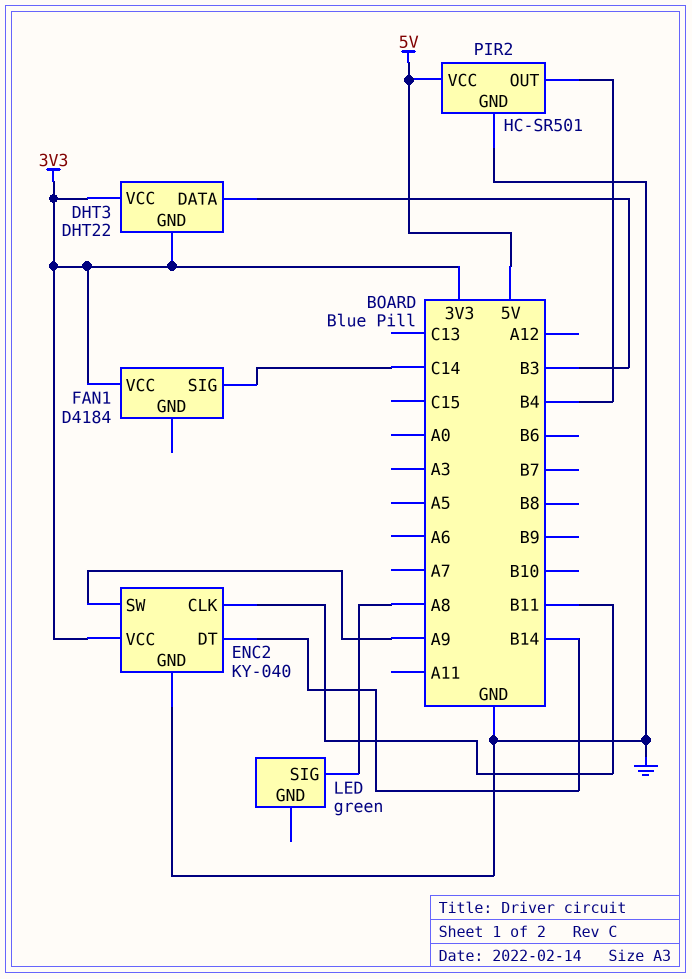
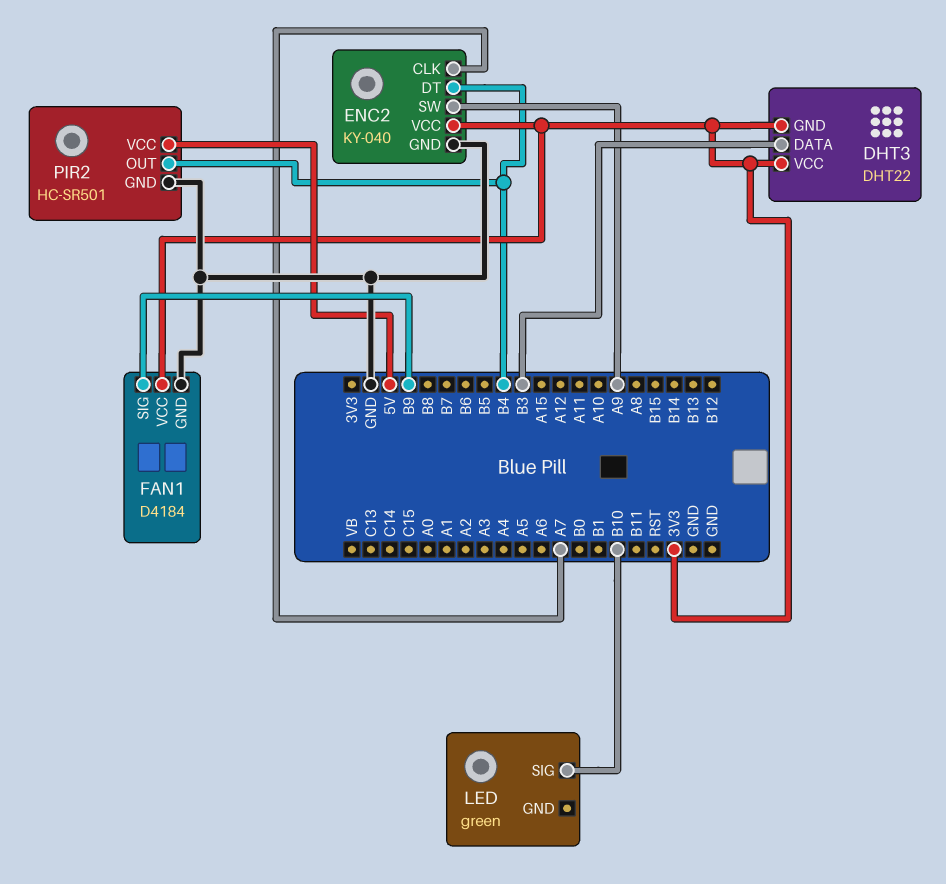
ENC2 pin CLK: B11 -> A7
ENC2 pin DT: B14 -> B4
FAN1 pin GND: none -> GND
FAN1 pin SIG: C14 -> B9
LED pin SIG: A8 -> B10

